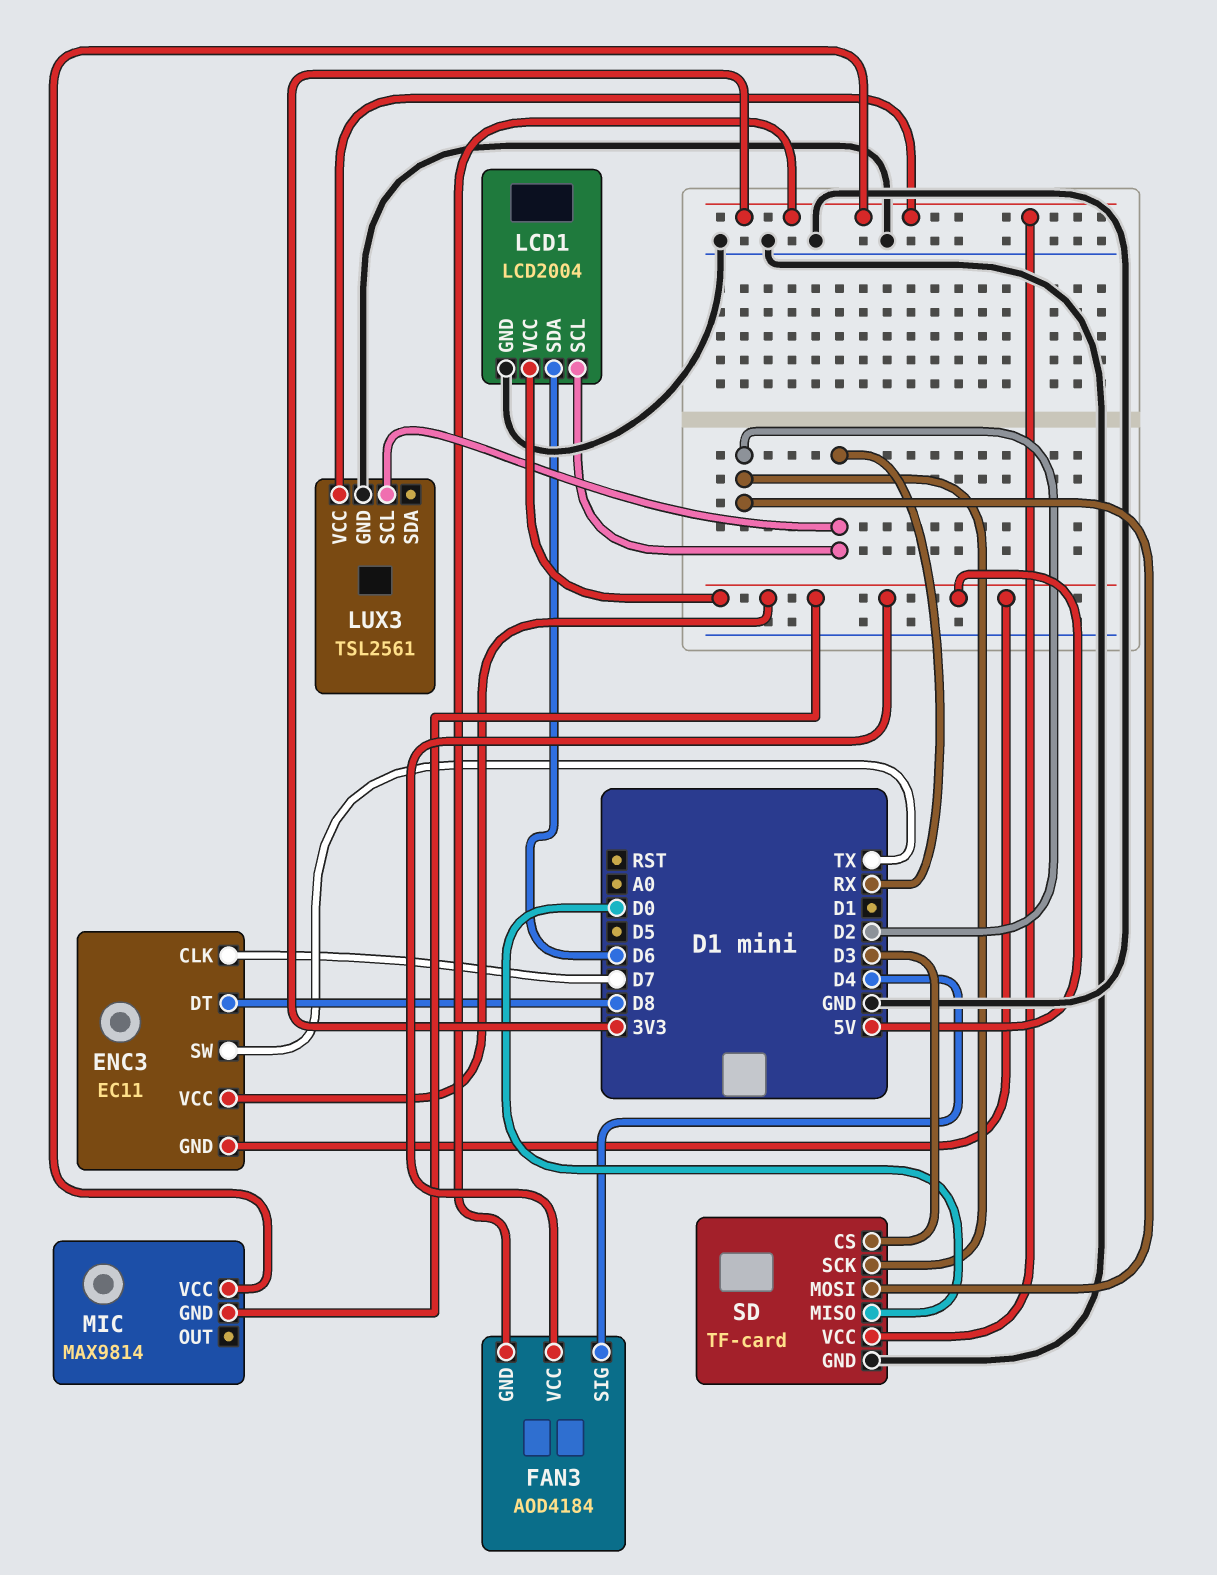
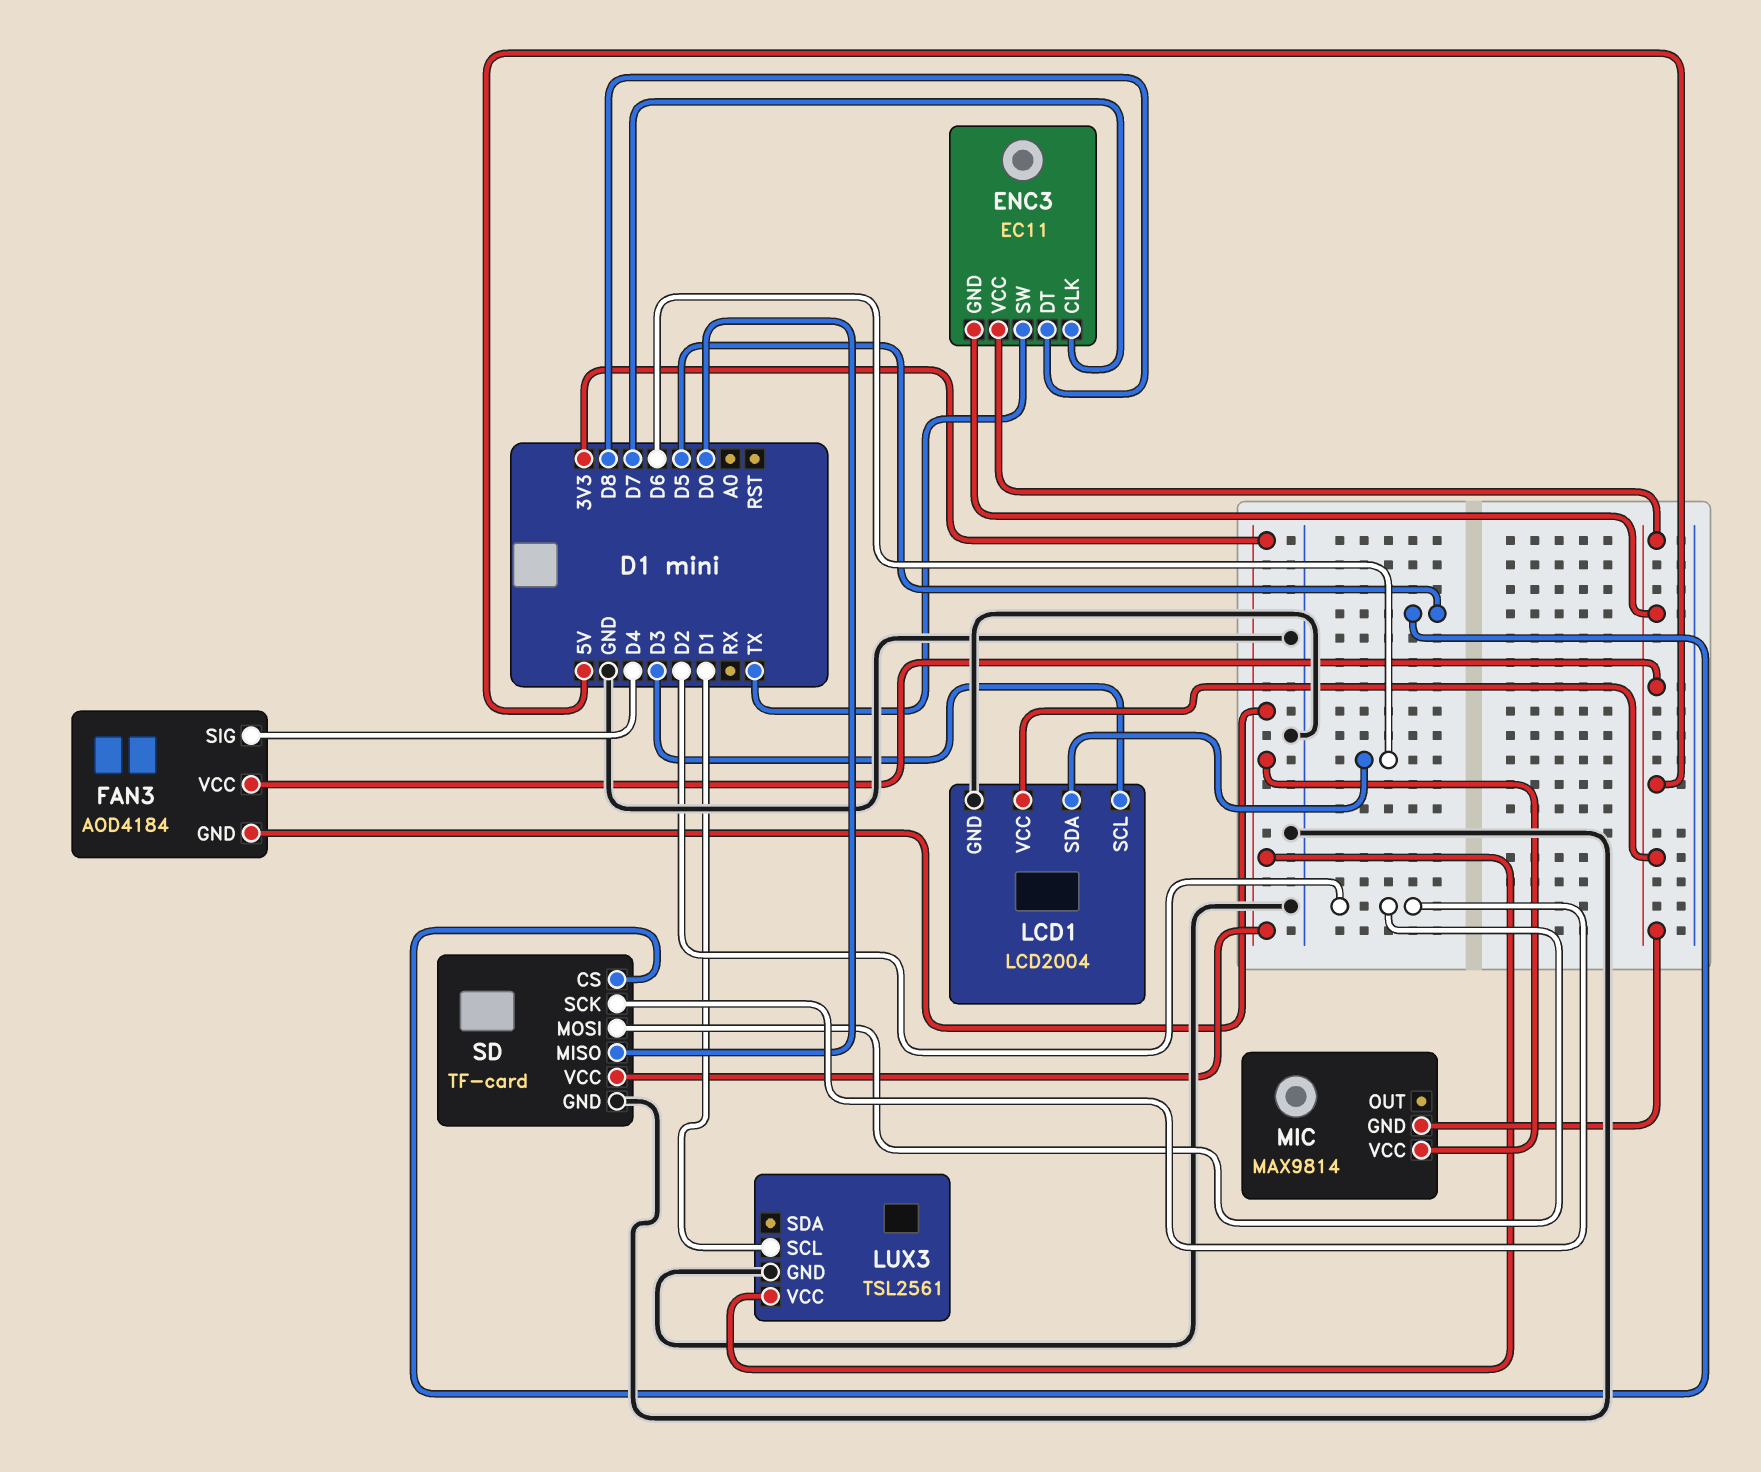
LCD1 pin SCL: RX -> D3
LUX3 pin SCL: RX -> D1
SD pin CS: D3 -> D5

